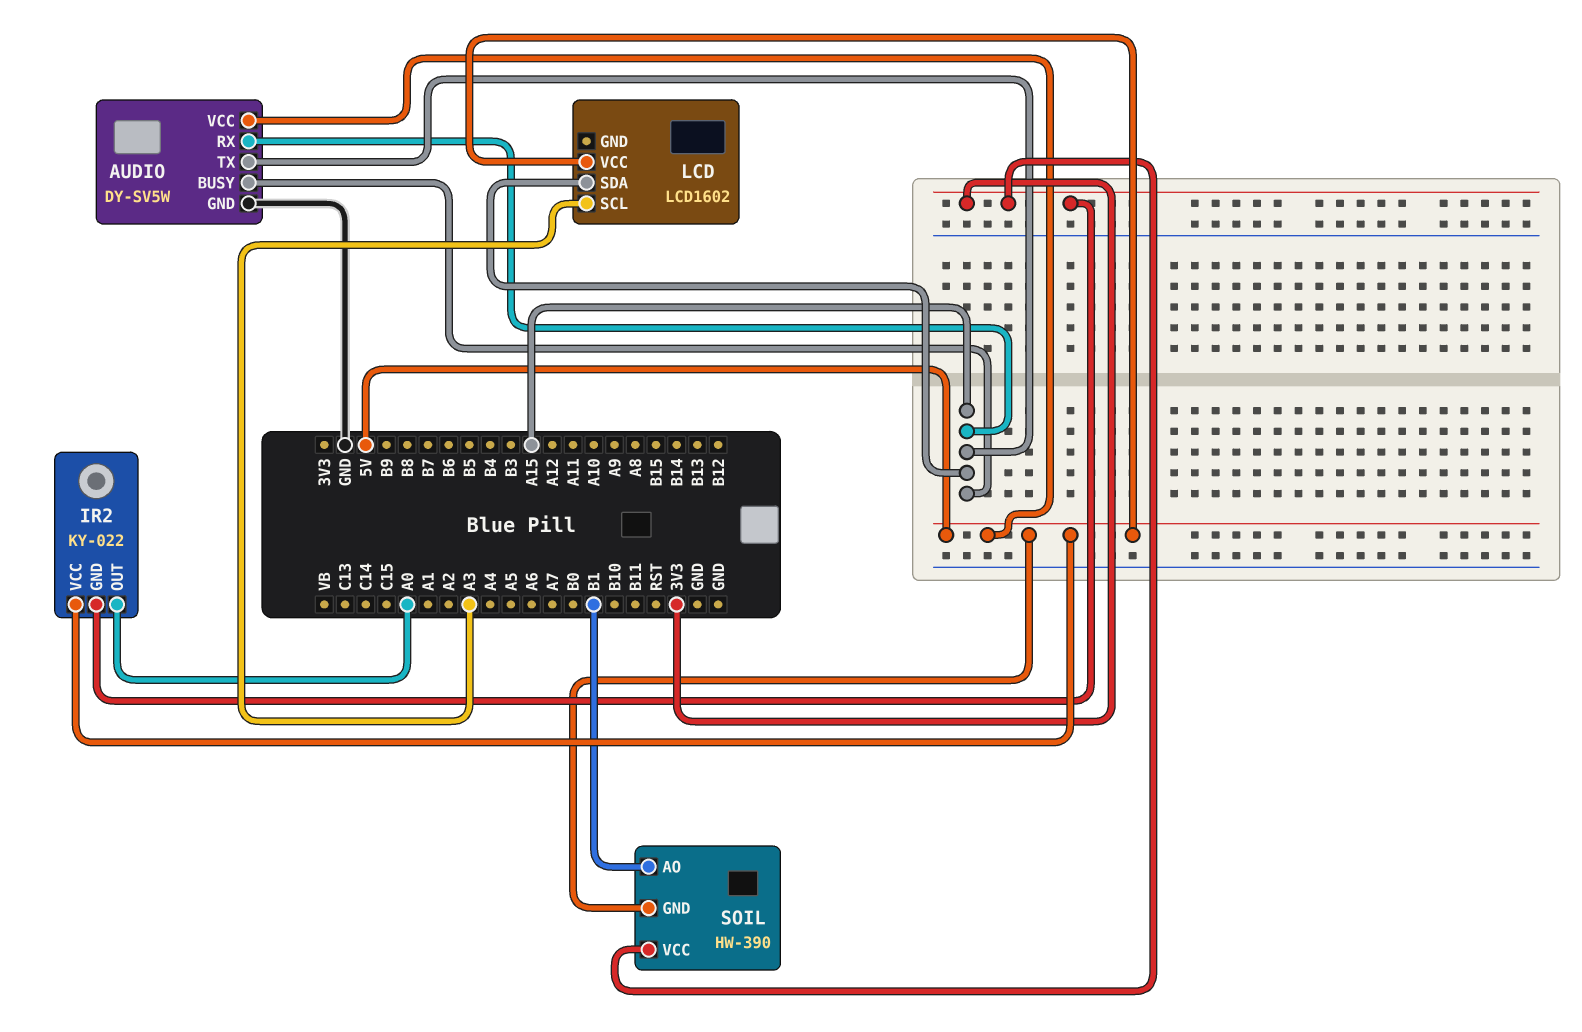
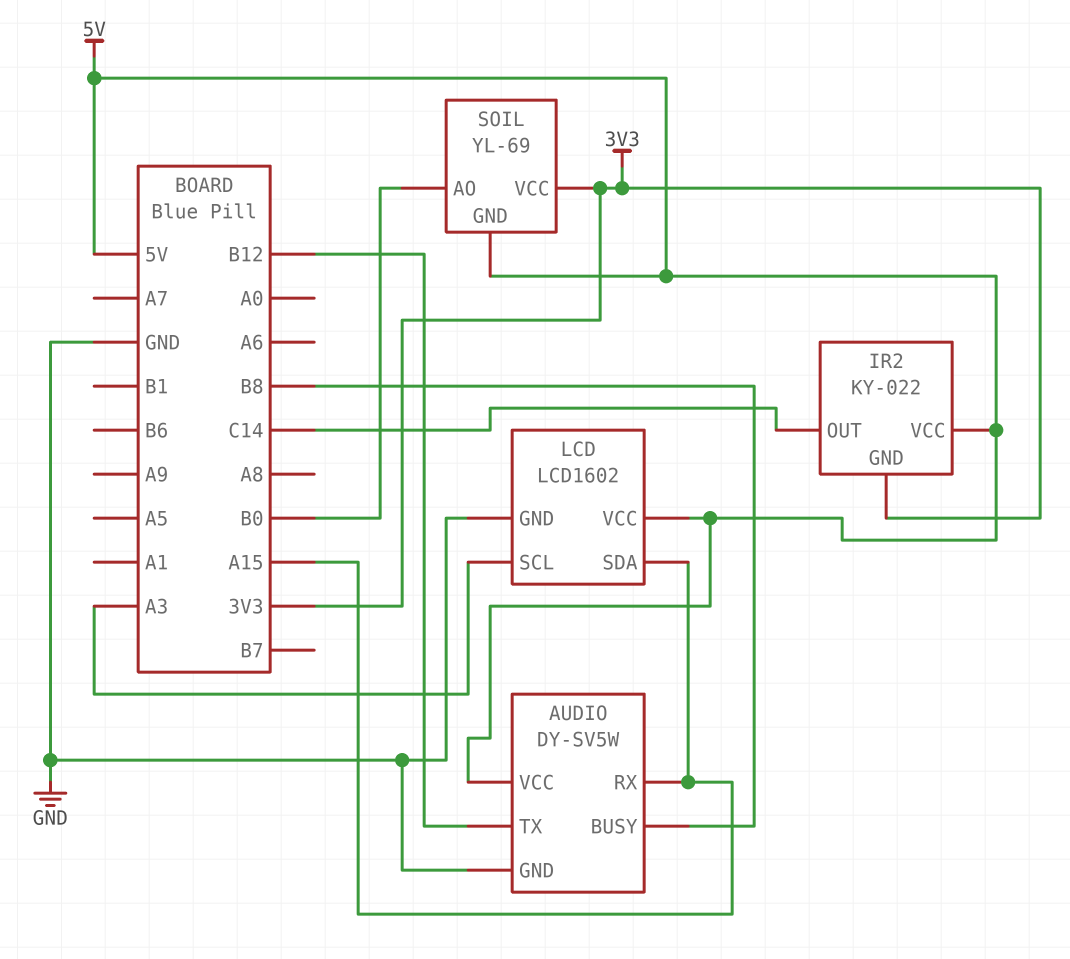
AUDIO pin BUSY: A15 -> B8
AUDIO pin TX: A15 -> B12
IR2 pin OUT: A0 -> C14
LCD pin GND: none -> GND
SOIL: HW-390 -> YL-69
SOIL pin AO: B1 -> B0

